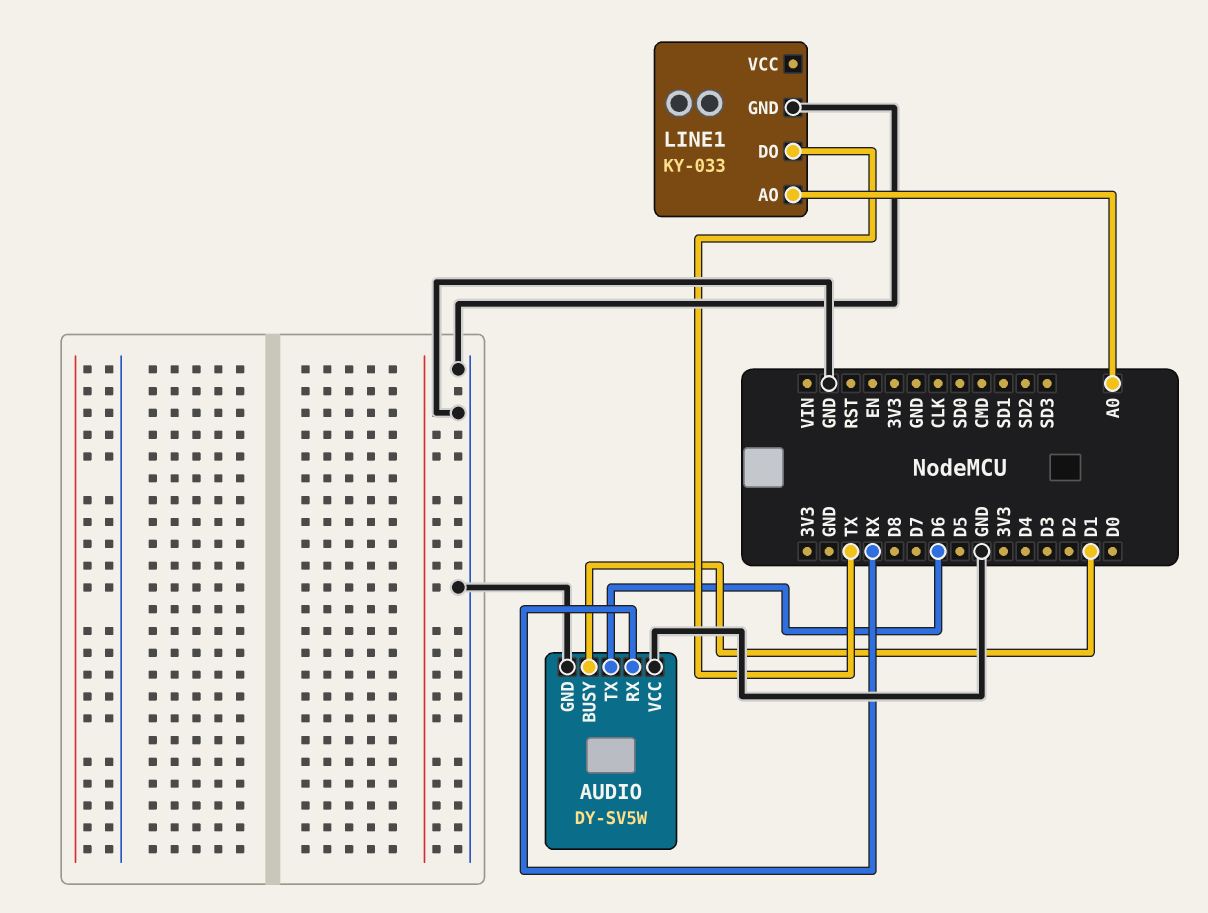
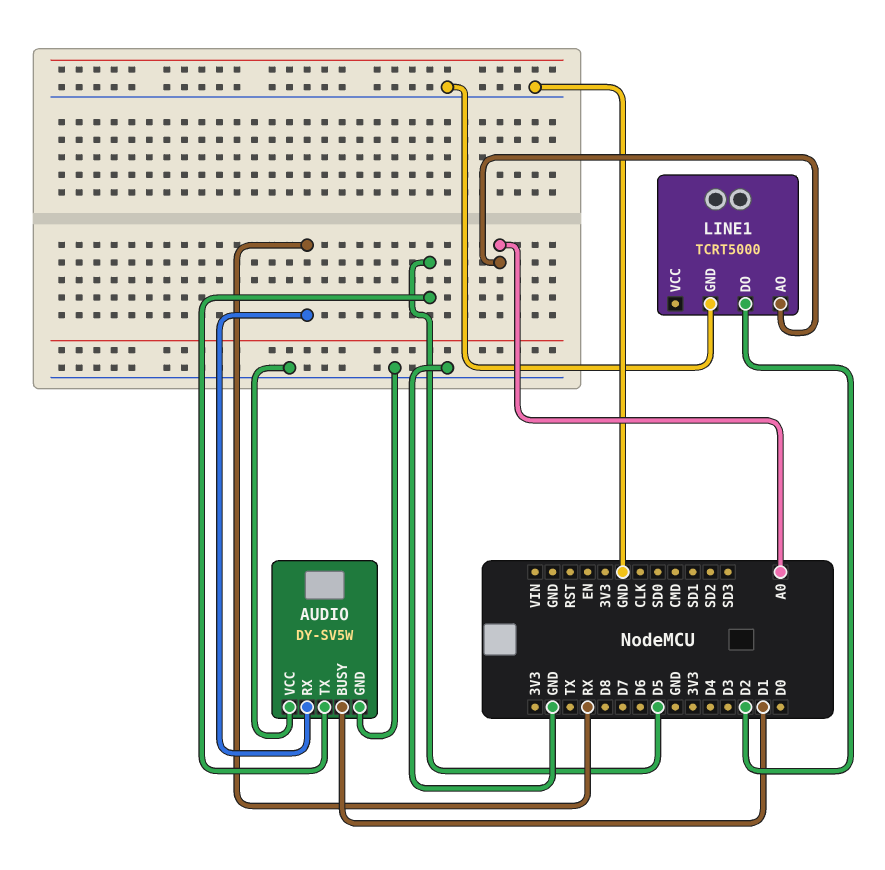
AUDIO pin TX: D6 -> D5
LINE1: KY-033 -> TCRT5000
LINE1 pin DO: TX -> D2

